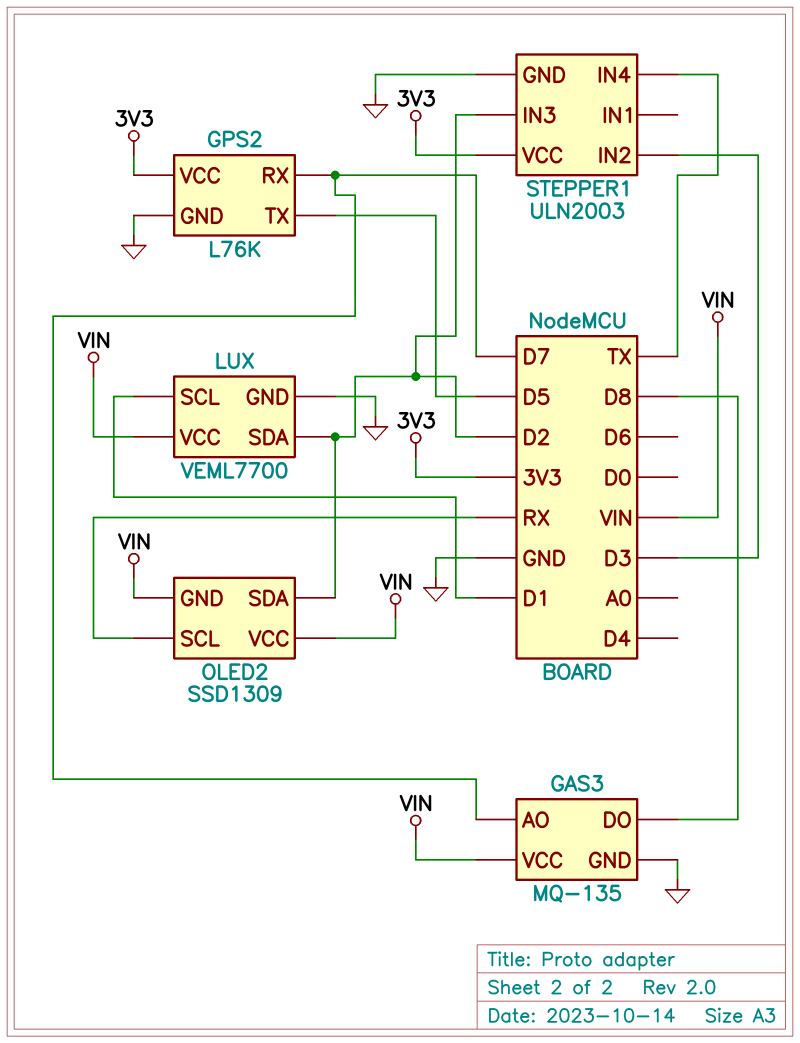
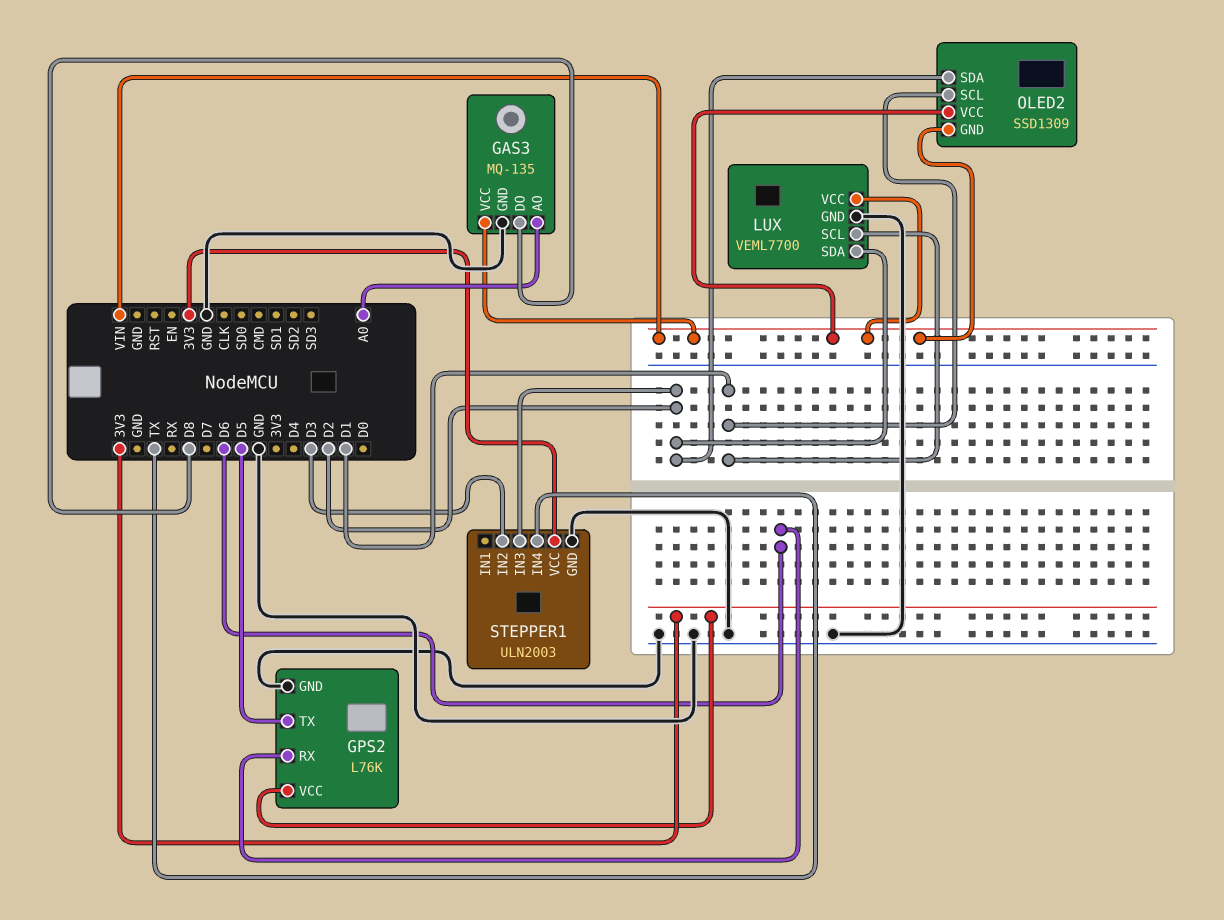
GAS3 pin AO: D7 -> A0
GPS2 pin RX: D7 -> D6
OLED2 pin SCL: RX -> D1

